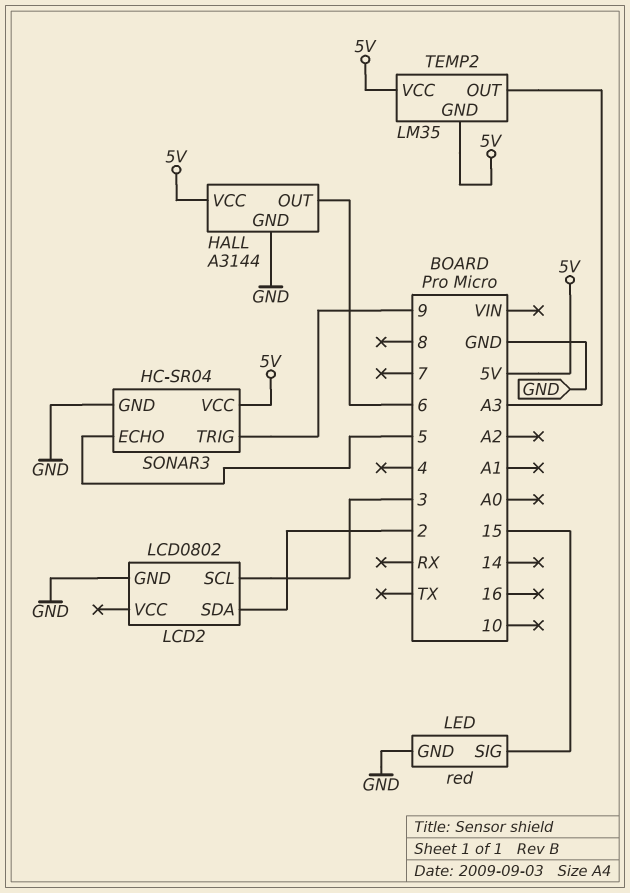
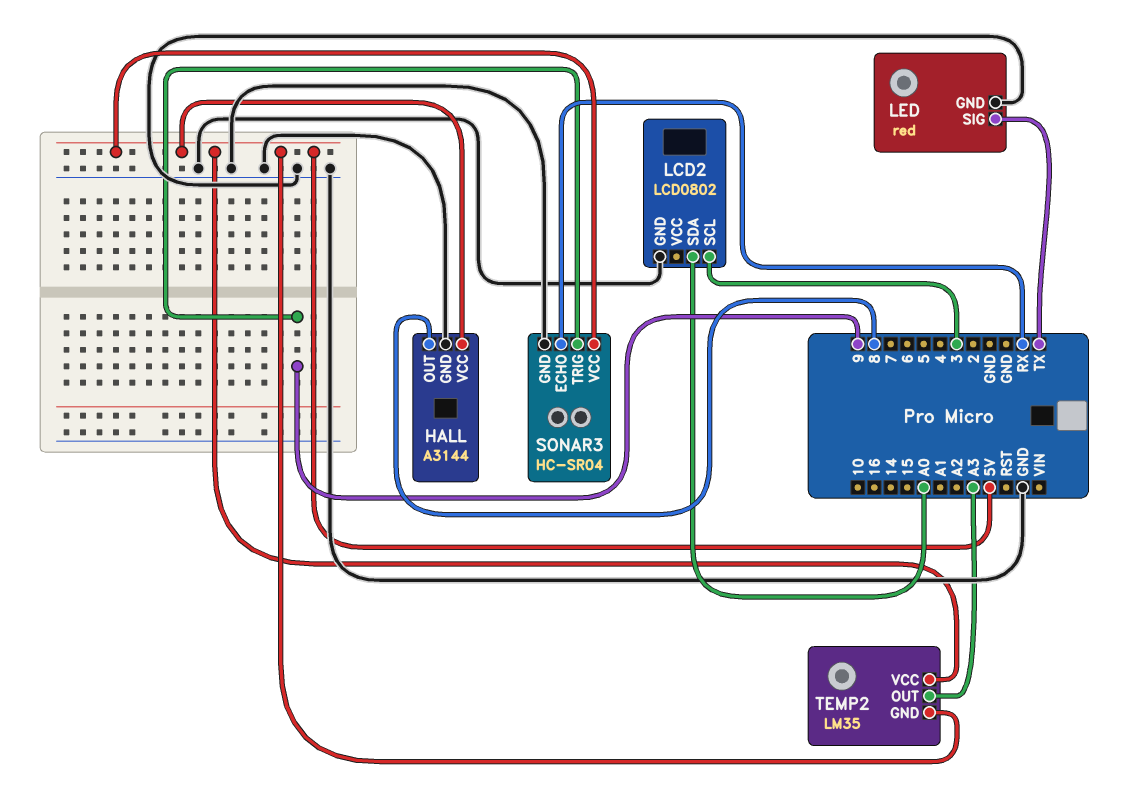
HALL pin OUT: 6 -> 8
LCD2 pin SDA: 2 -> A0
LED pin SIG: 15 -> TX
SONAR3 pin ECHO: 5 -> RX

